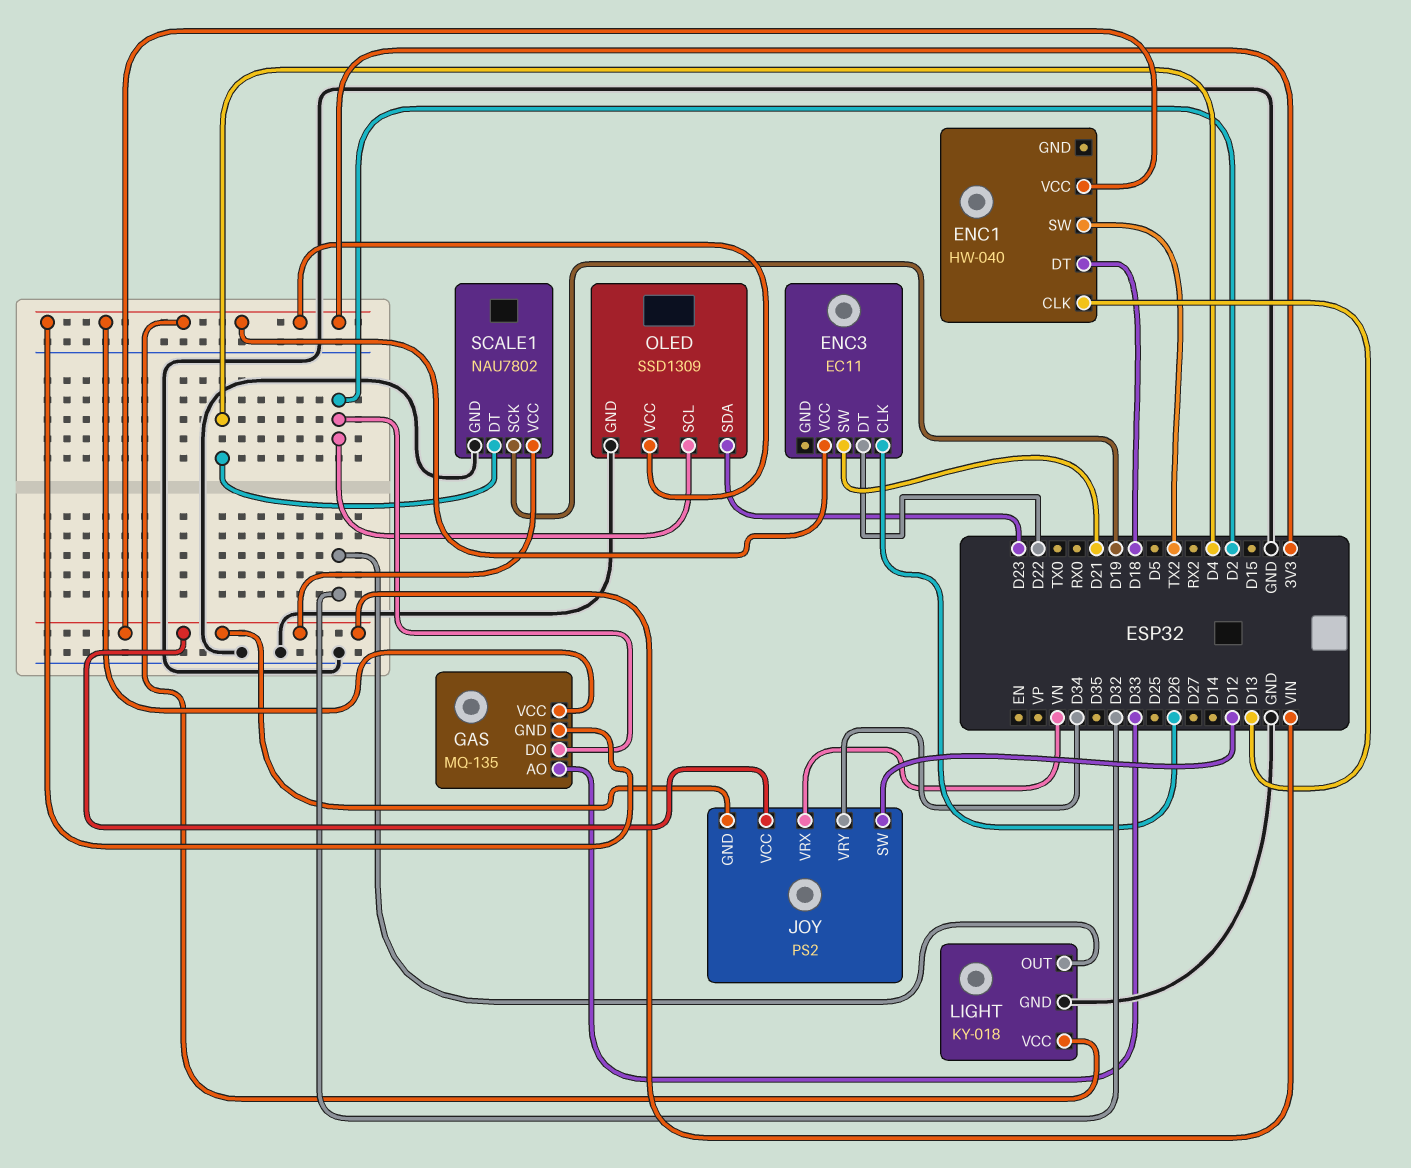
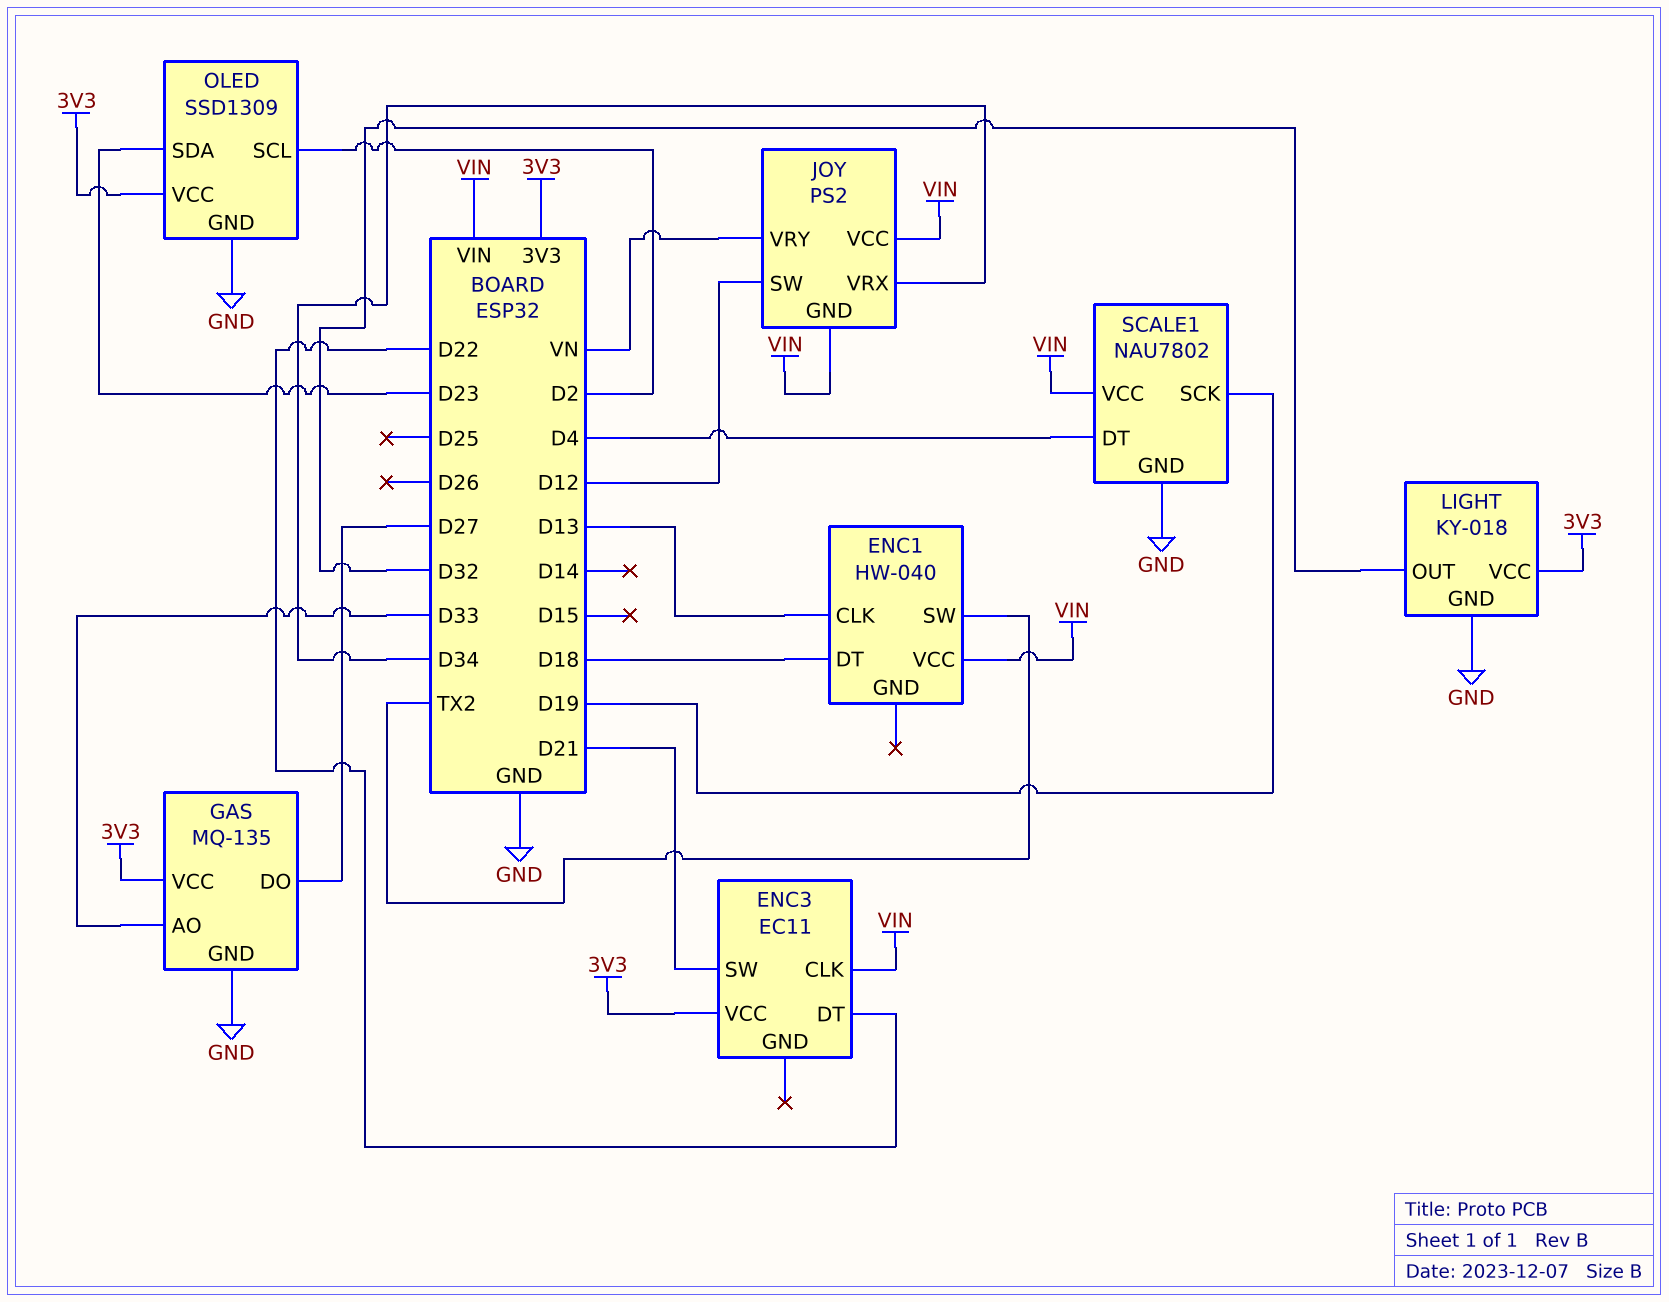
ENC3 pin CLK: D26 -> VIN
GAS pin DO: D2 -> D27
GAS pin GND: 3V3 -> GND
JOY pin VRX: VN -> D34
JOY pin VRY: D34 -> VN

